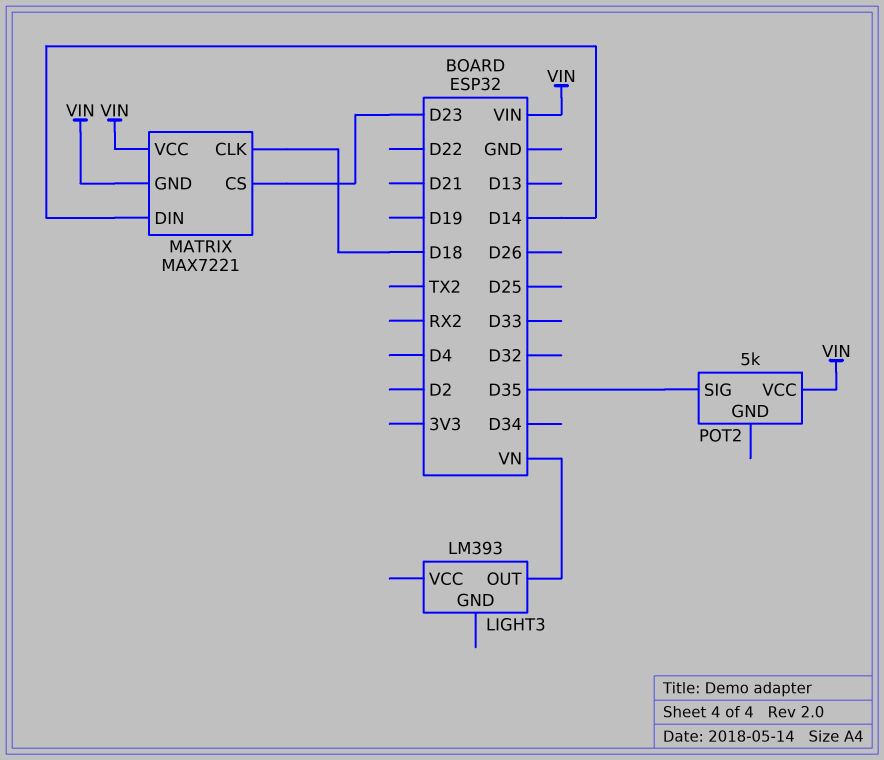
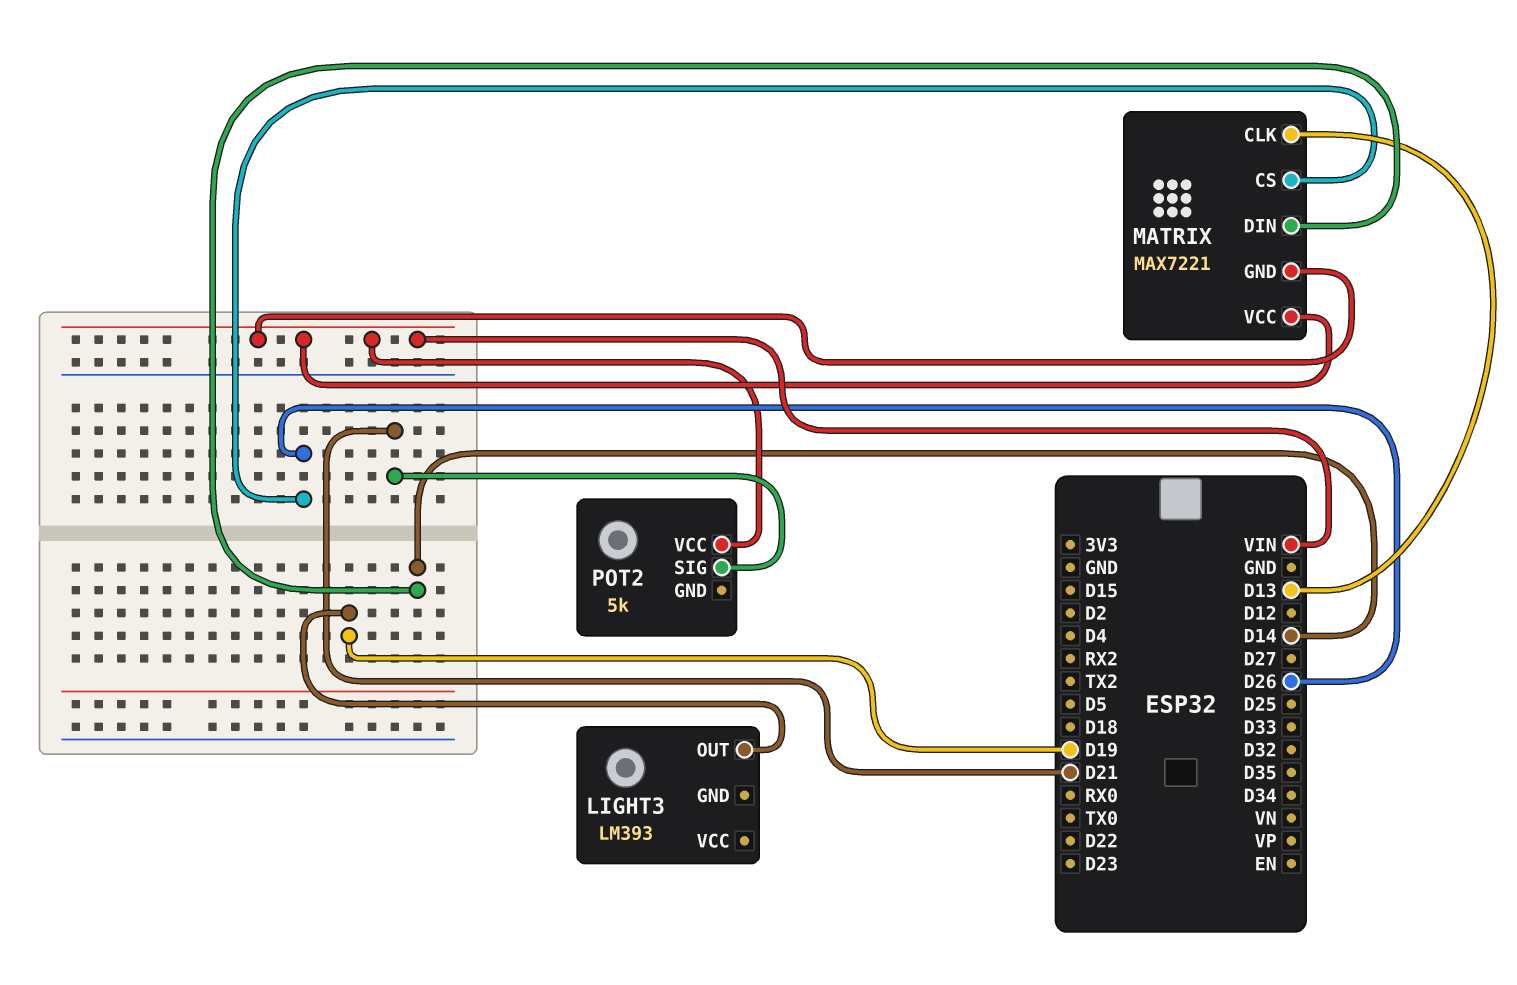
LIGHT3 pin OUT: VN -> D19
MATRIX pin CLK: D18 -> D13
MATRIX pin CS: D23 -> D26
POT2 pin SIG: D35 -> D21

